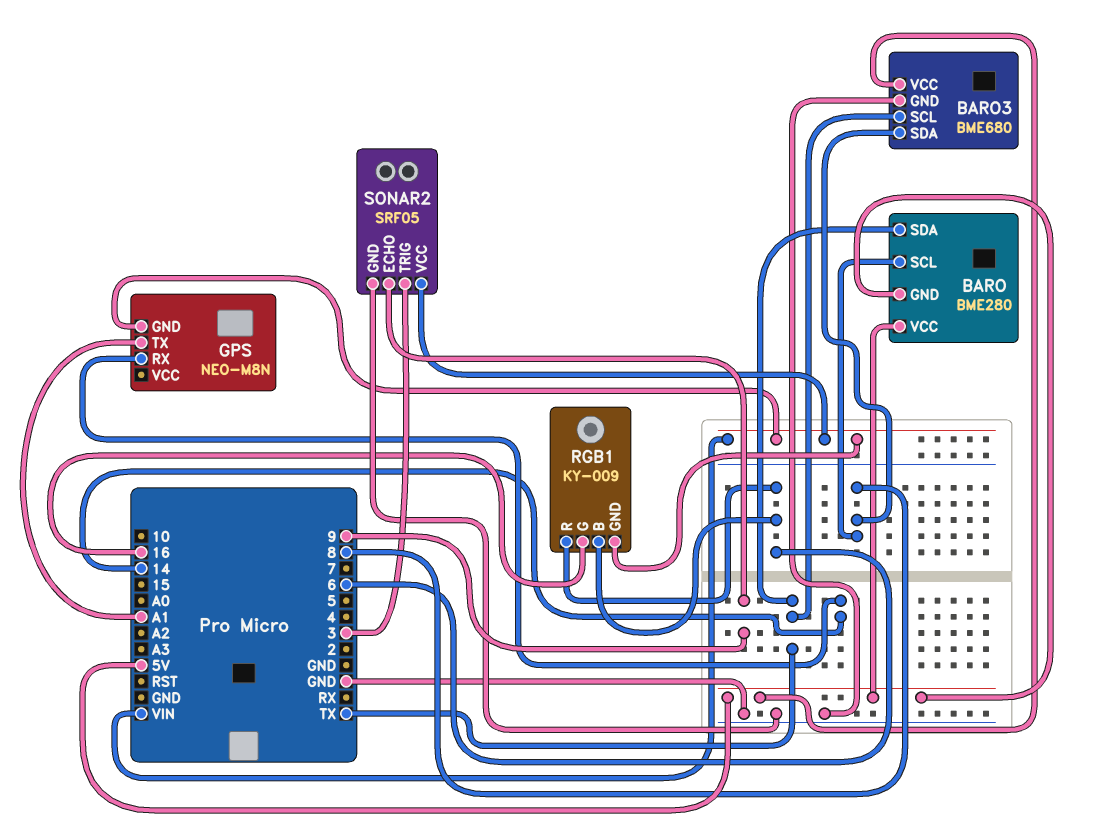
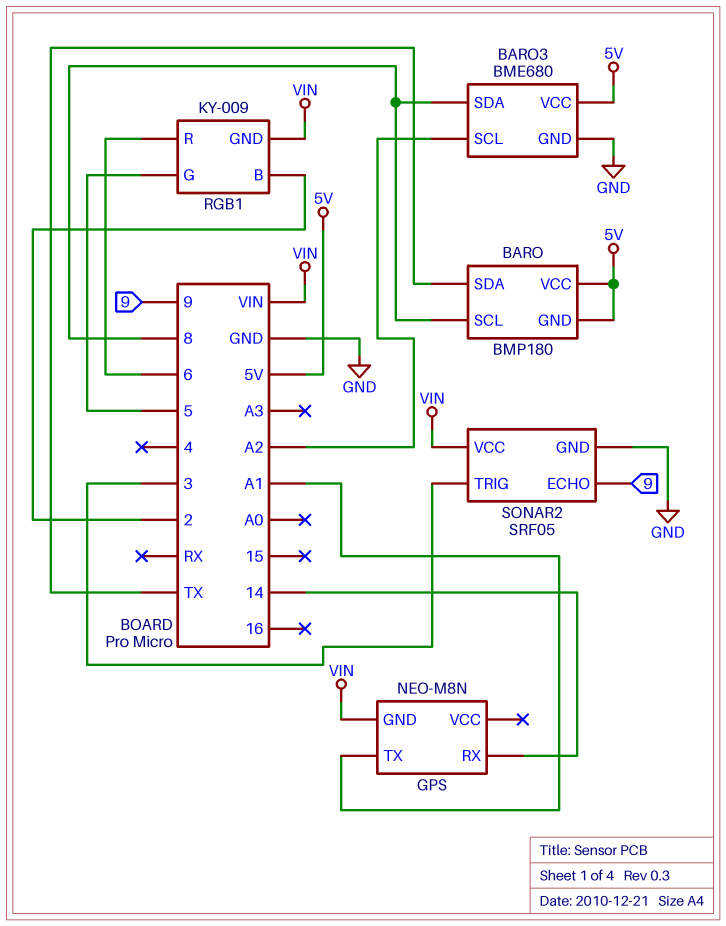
BARO: BME280 -> BMP180
BARO3 pin SCL: TX -> A2
RGB1 pin B: 6 -> 2
RGB1 pin G: 16 -> 5

